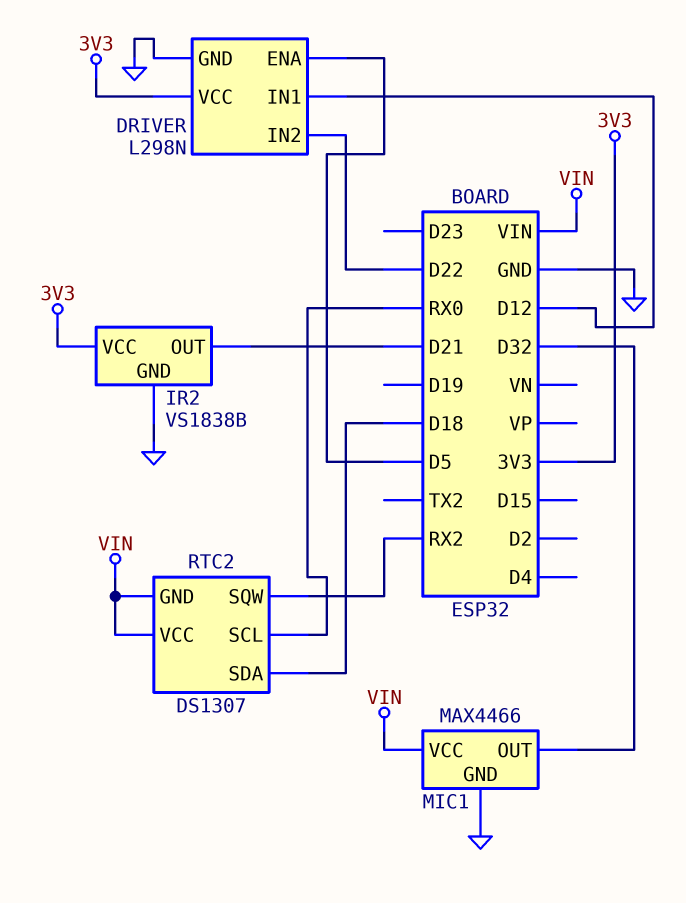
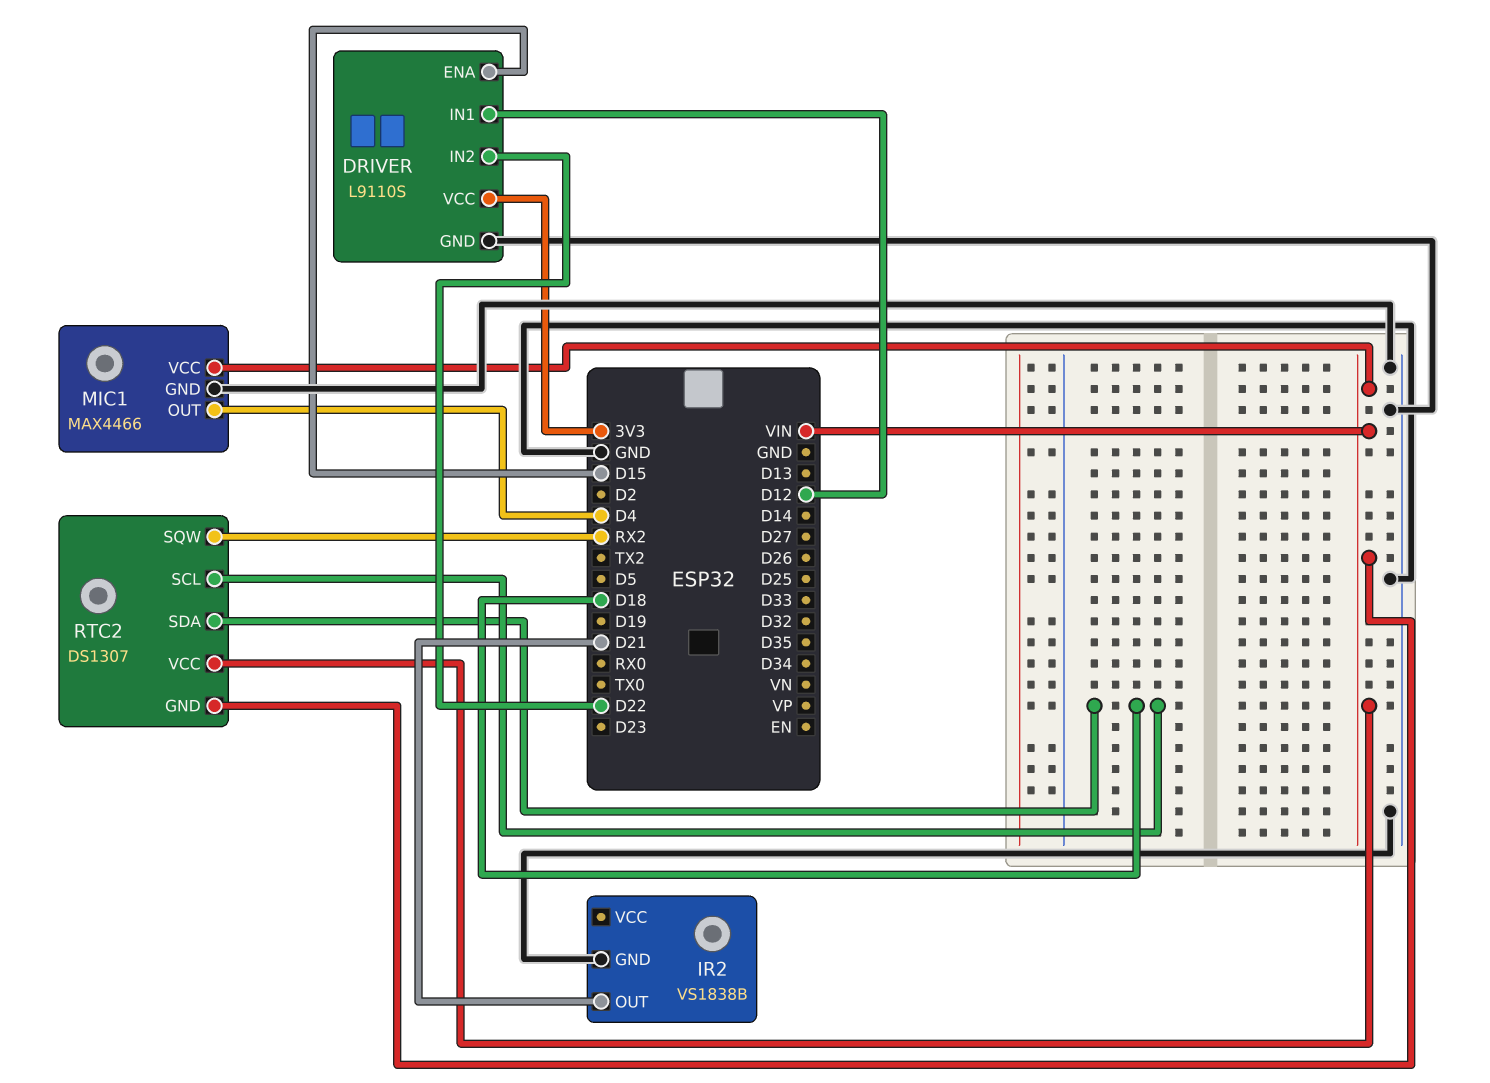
DRIVER: L298N -> L9110S
DRIVER pin ENA: D5 -> D15
IR2 pin VCC: 3V3 -> none
MIC1 pin OUT: D32 -> D4
RTC2 pin SCL: RX0 -> D18

